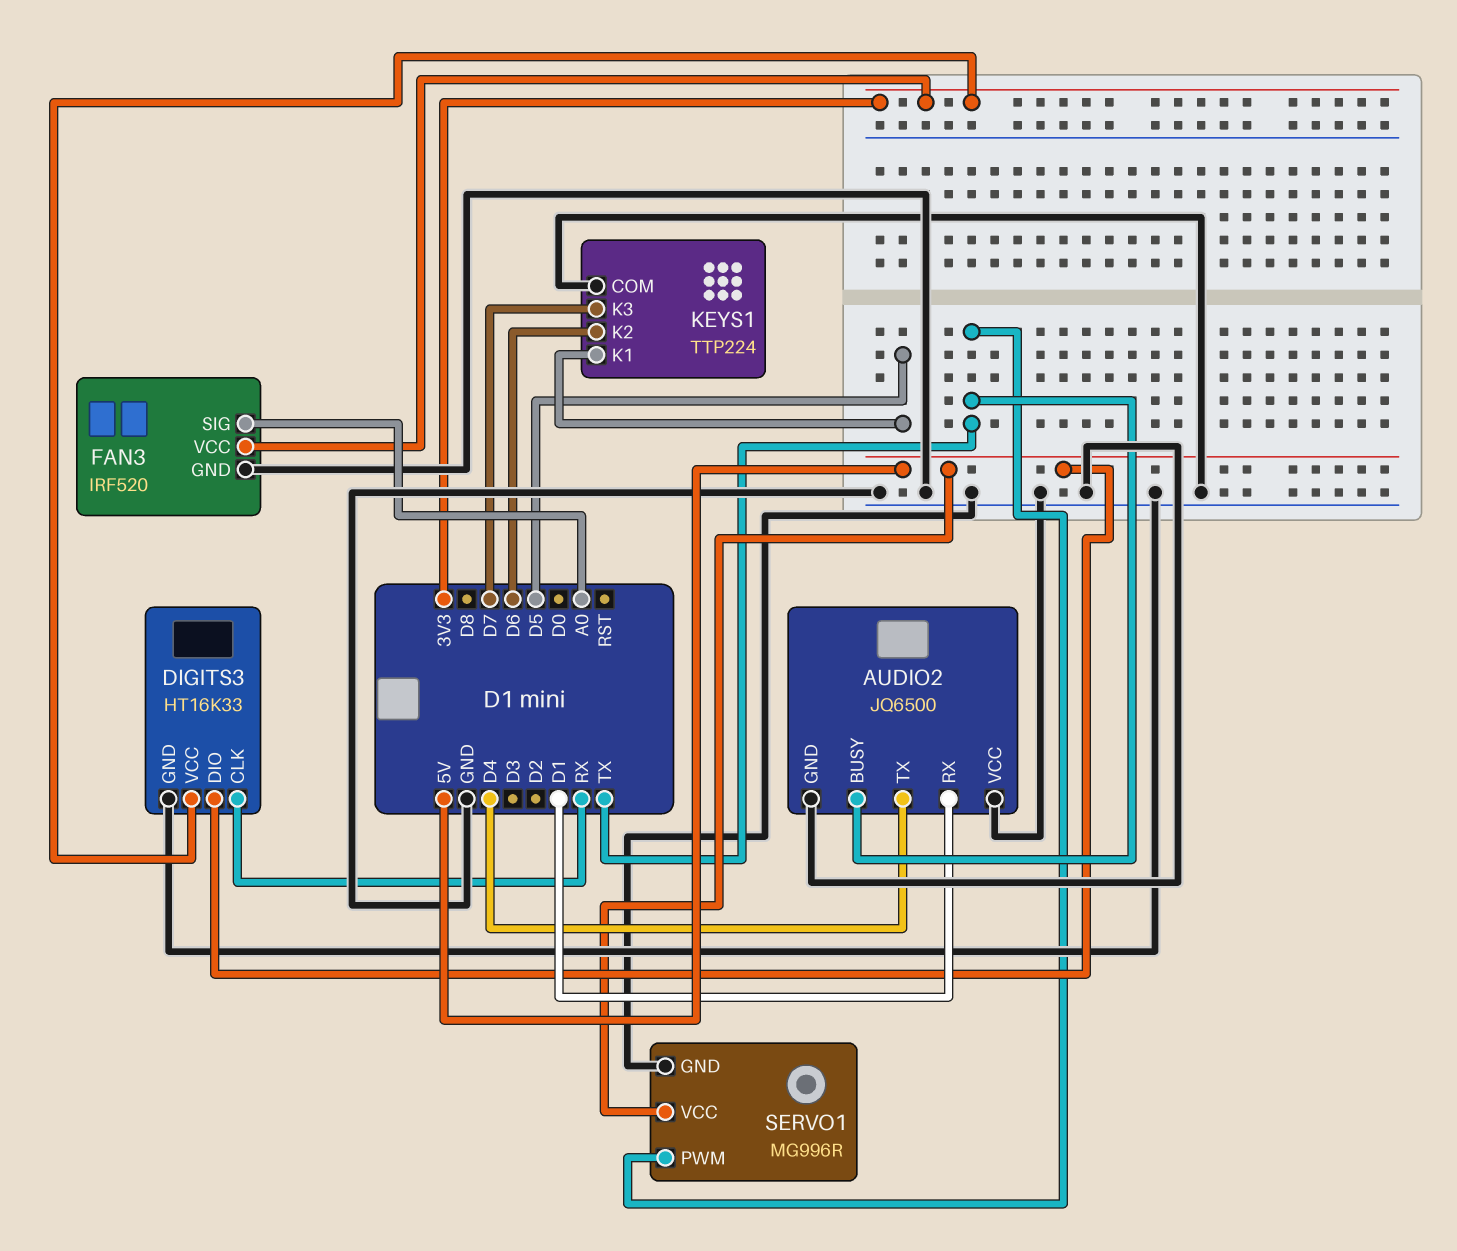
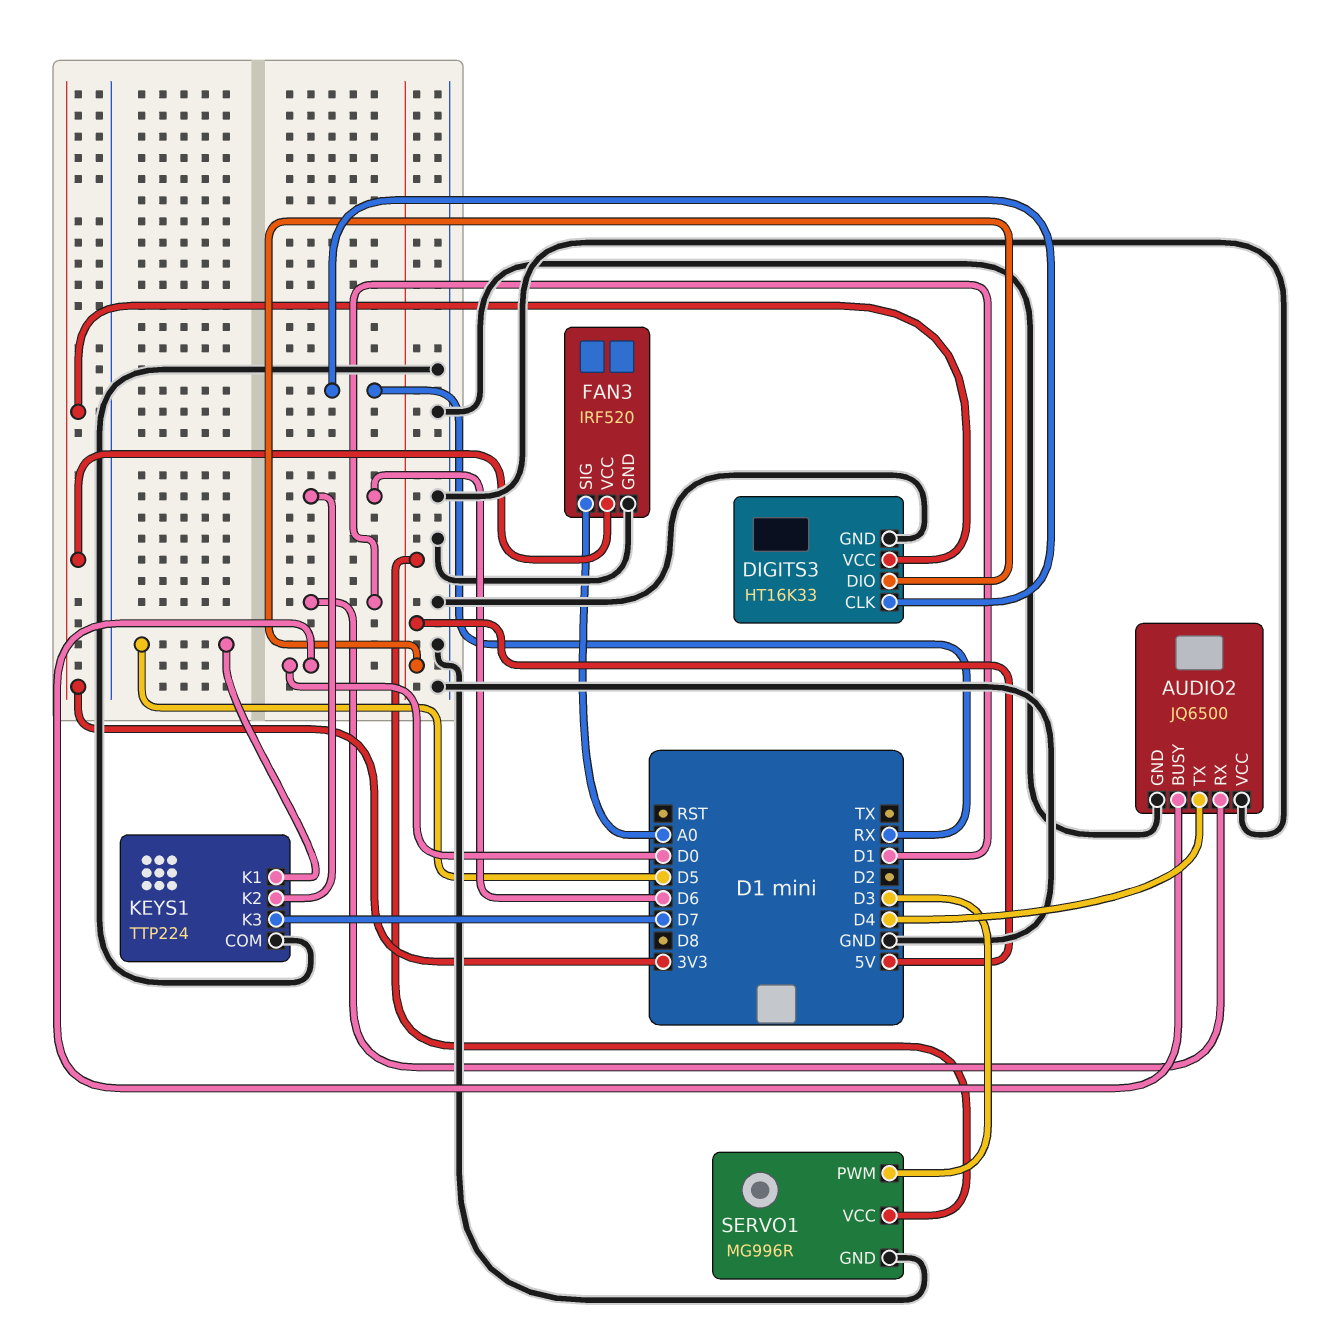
AUDIO2 pin BUSY: TX -> D0
SERVO1 pin PWM: TX -> D3

